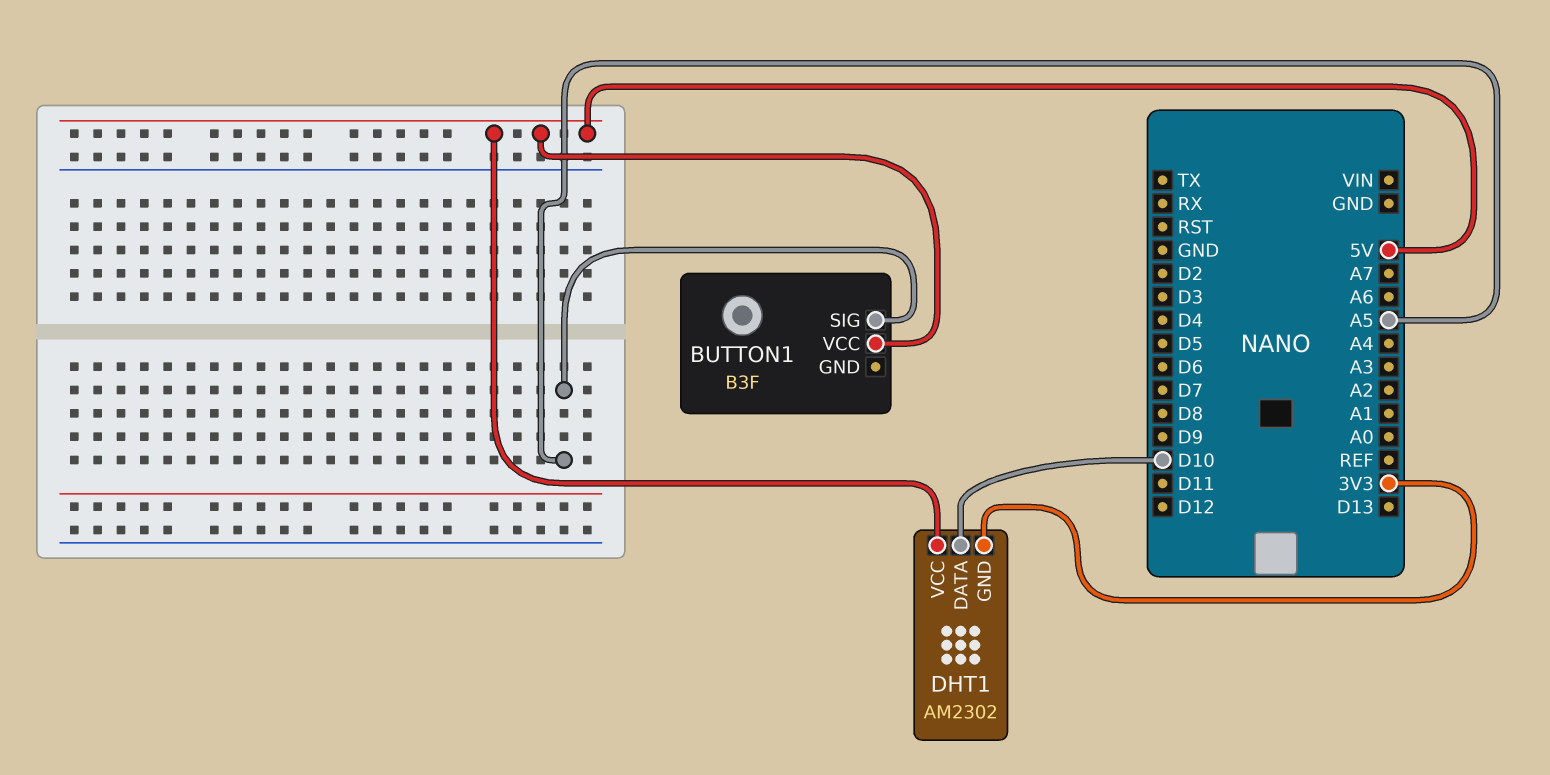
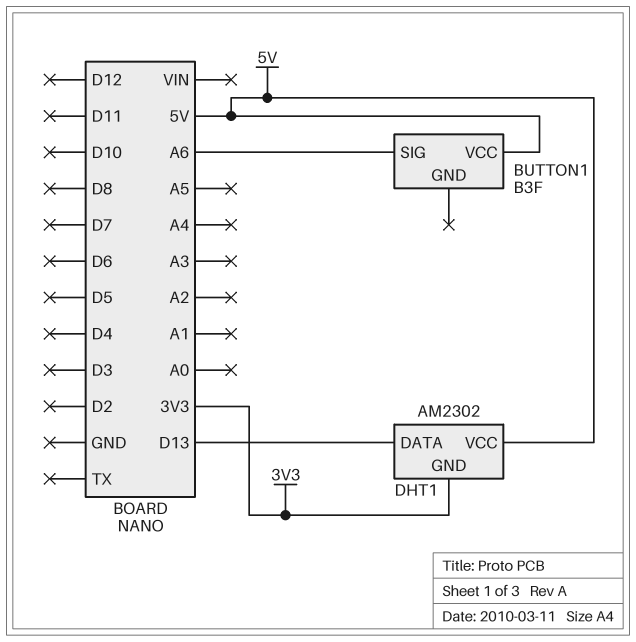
BUTTON1 pin SIG: A5 -> A6
DHT1 pin DATA: D10 -> D13

